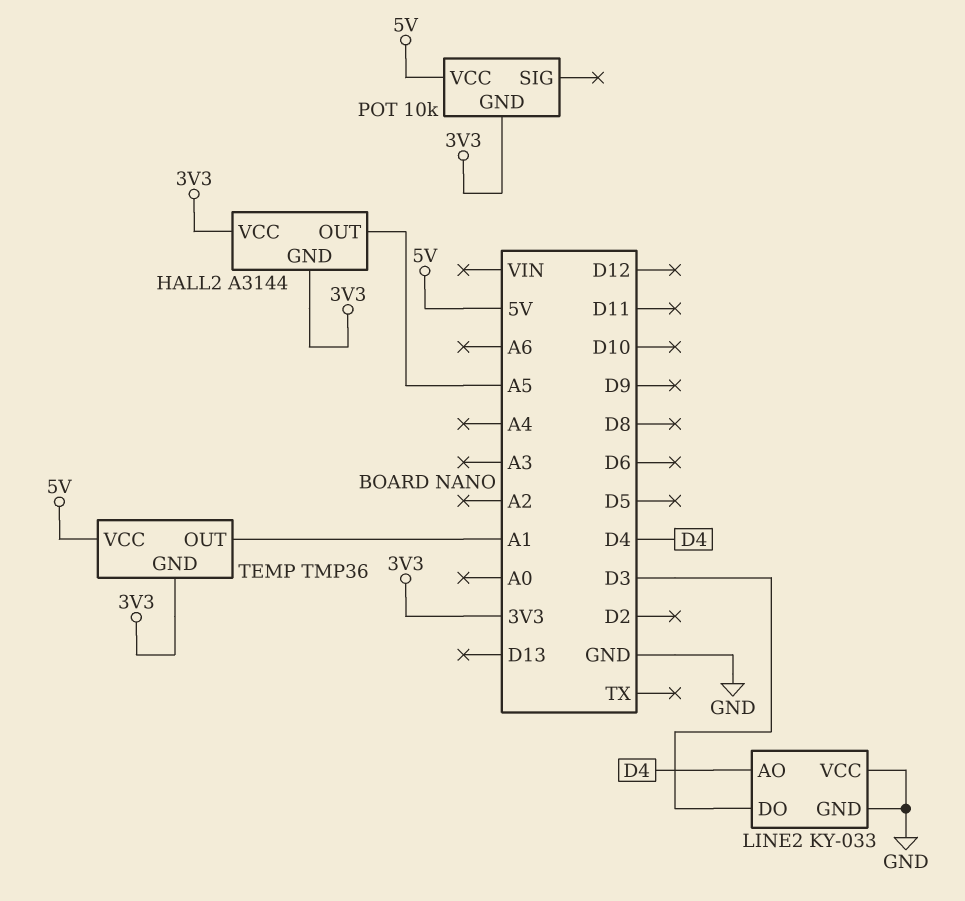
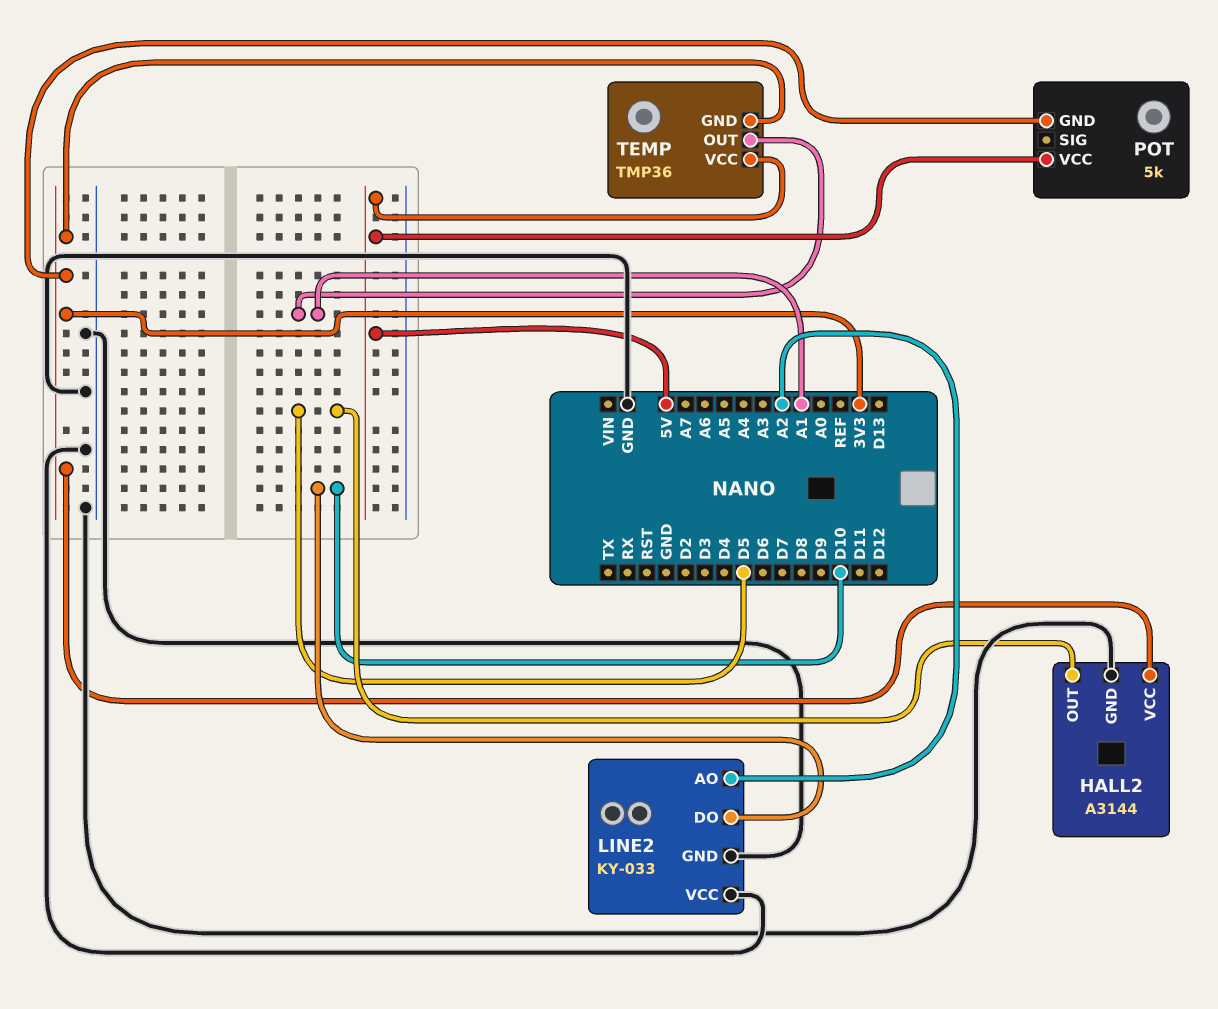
HALL2 pin GND: 3V3 -> GND
HALL2 pin OUT: A5 -> D5
LINE2 pin AO: D4 -> A2
LINE2 pin DO: D3 -> D10
POT: 10k -> 5k

